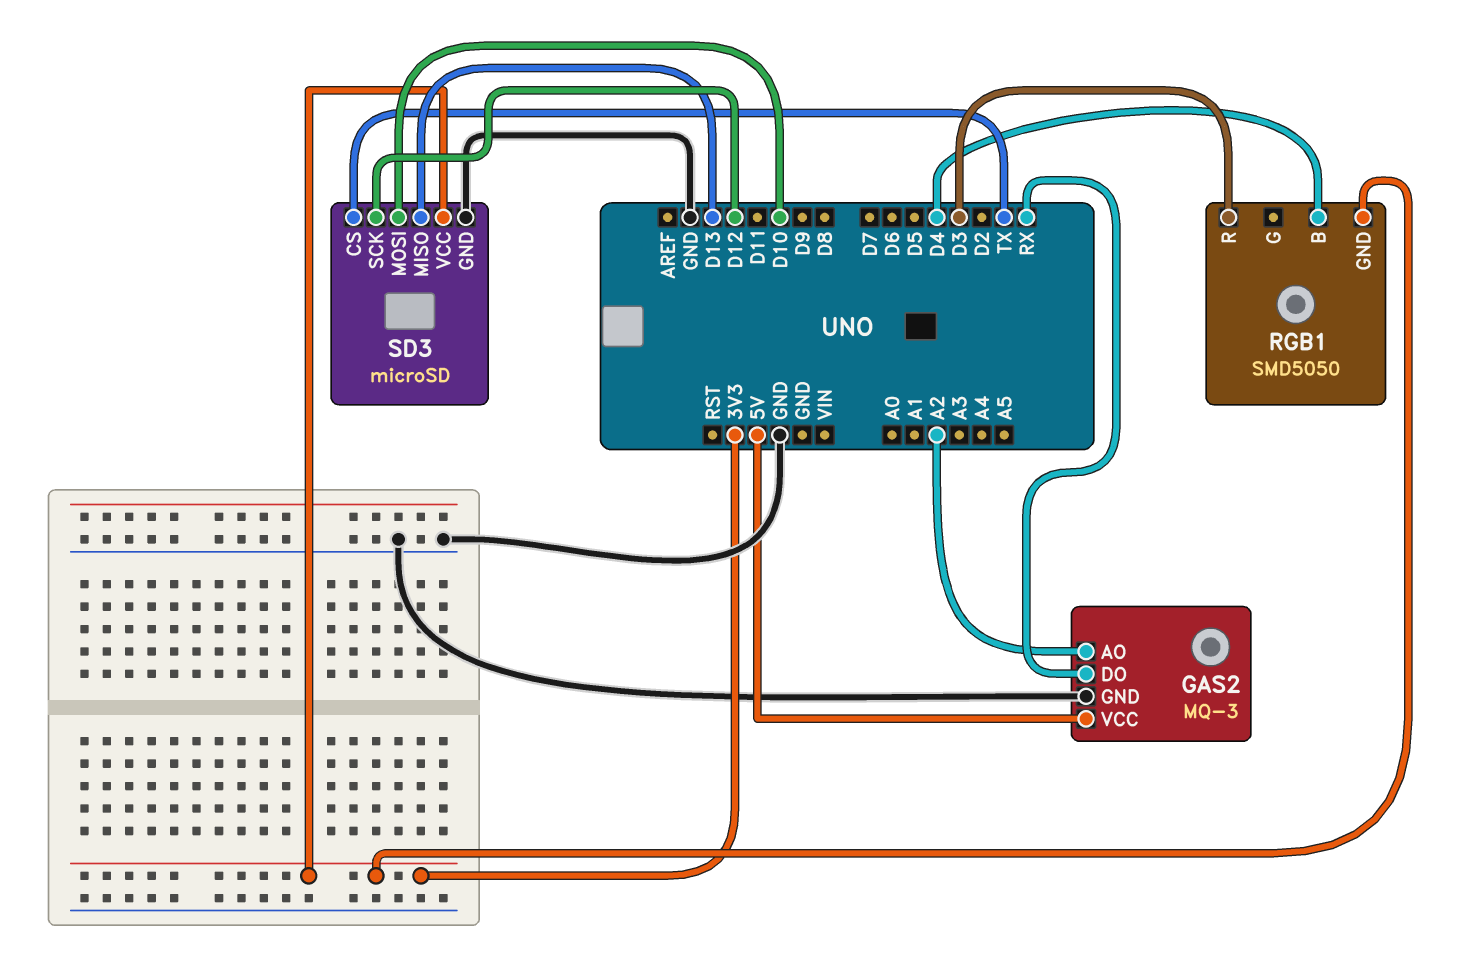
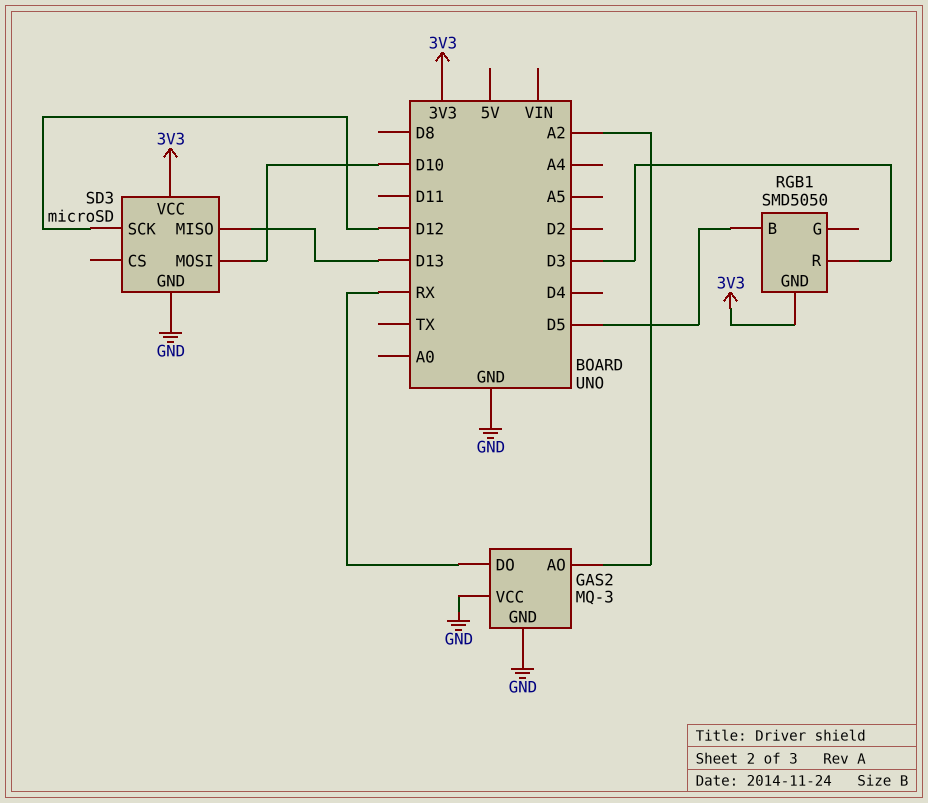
GAS2 pin VCC: 5V -> GND
RGB1 pin B: D4 -> D5
SD3 pin CS: TX -> none

